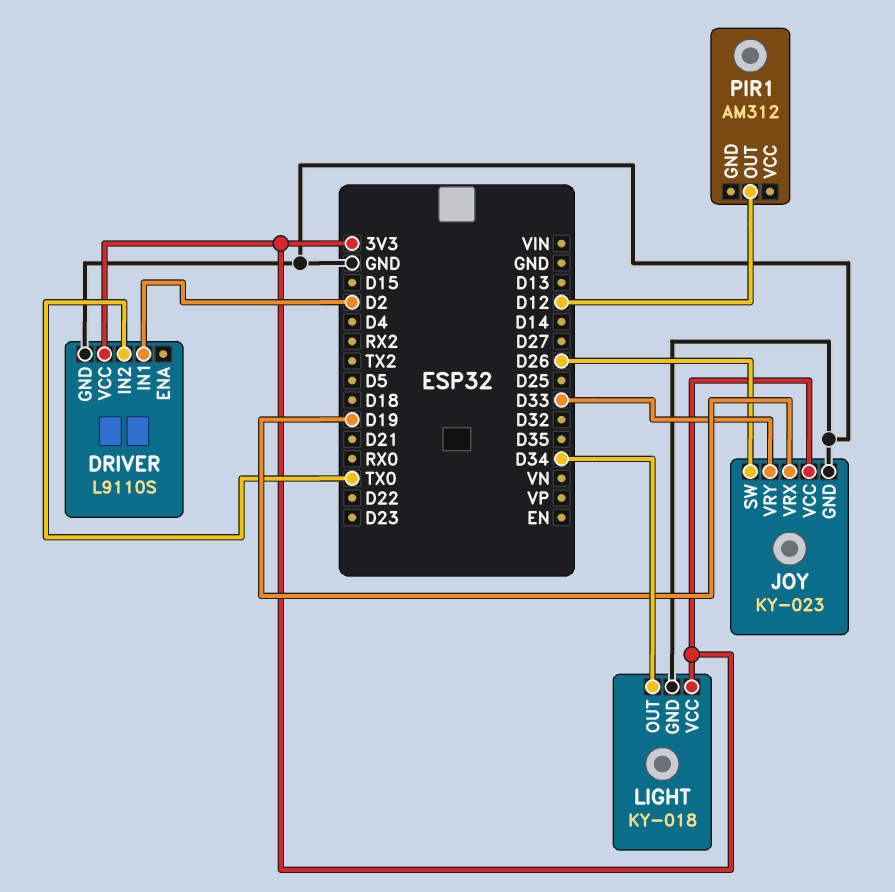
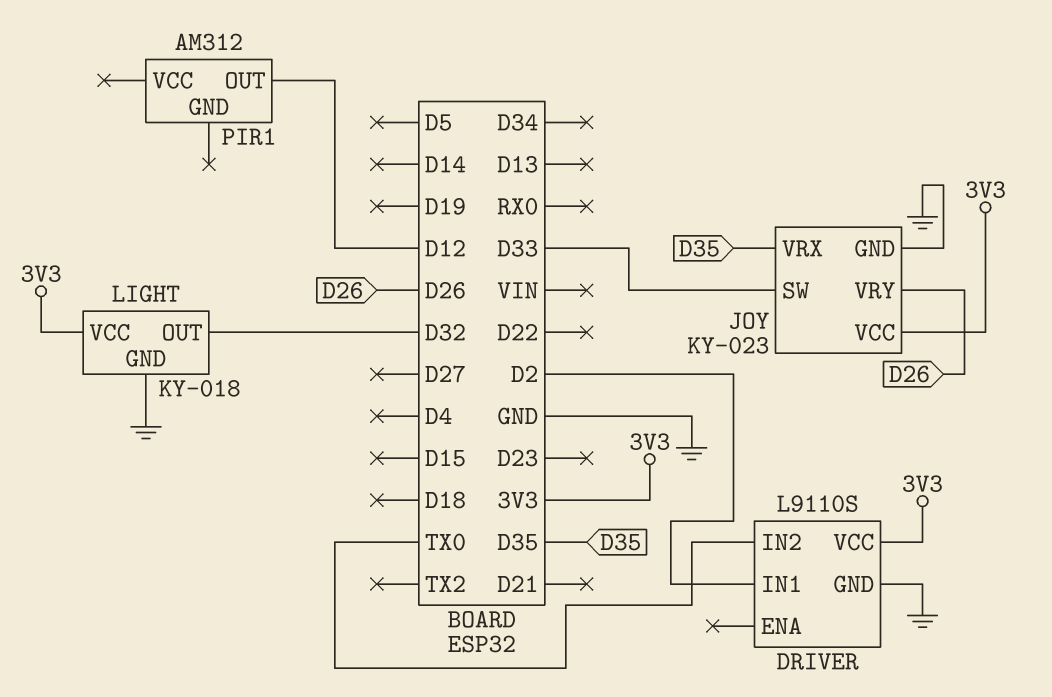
JOY pin SW: D26 -> D33
JOY pin VRX: D19 -> D35
JOY pin VRY: D33 -> D26
LIGHT pin OUT: D34 -> D32

